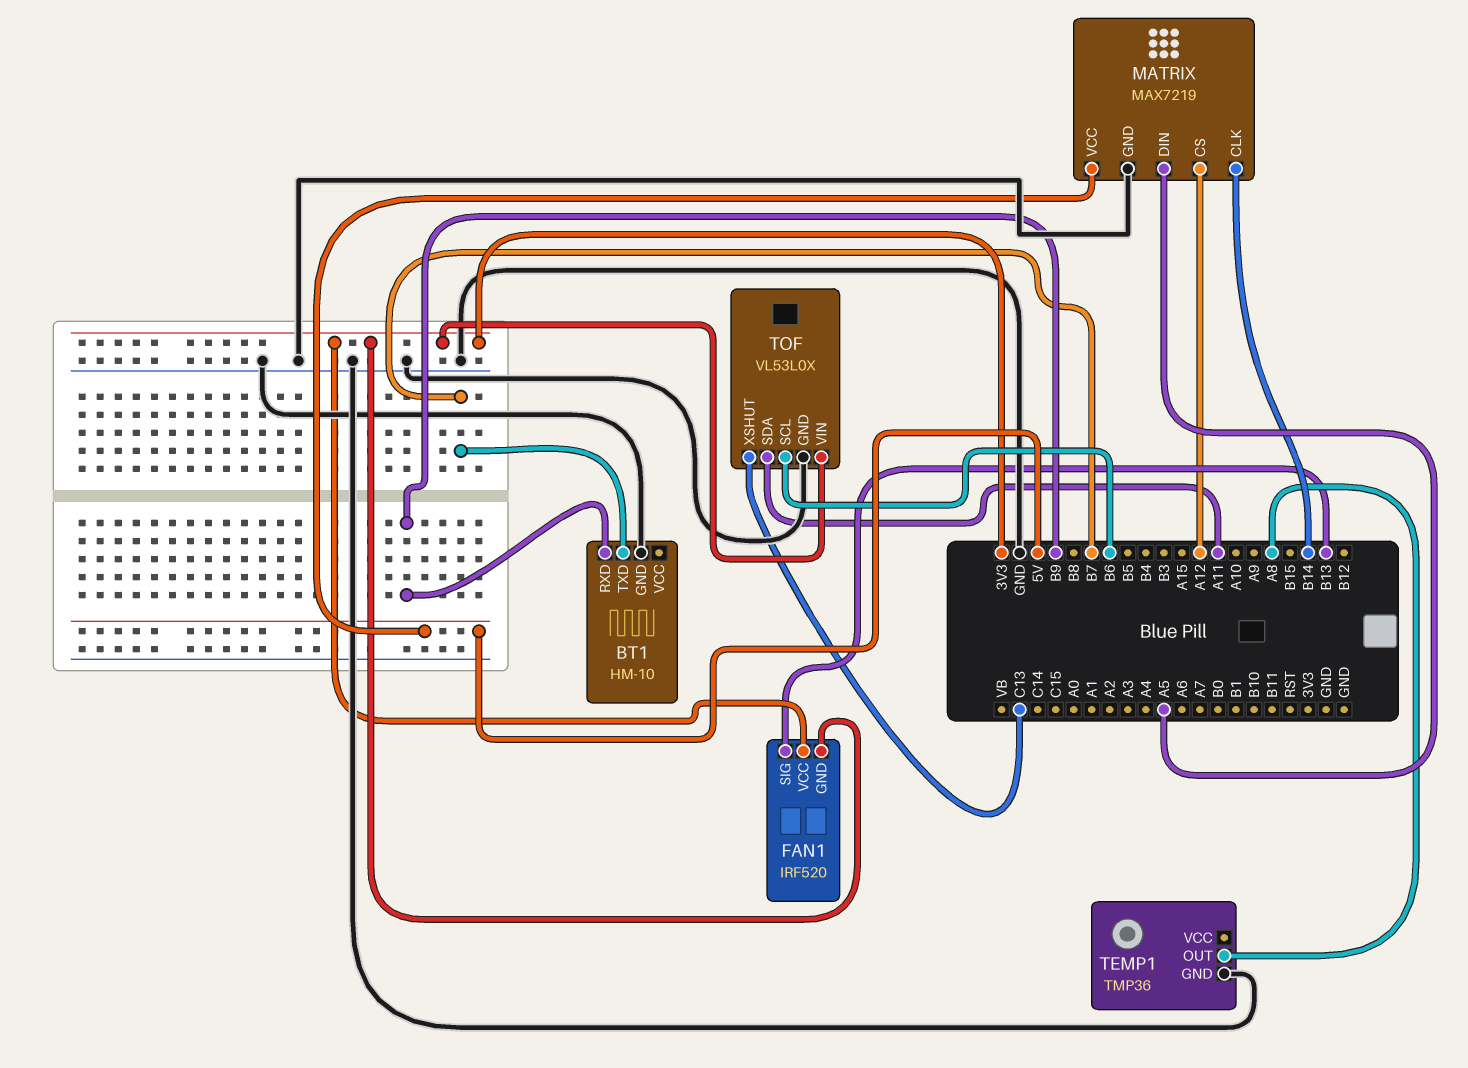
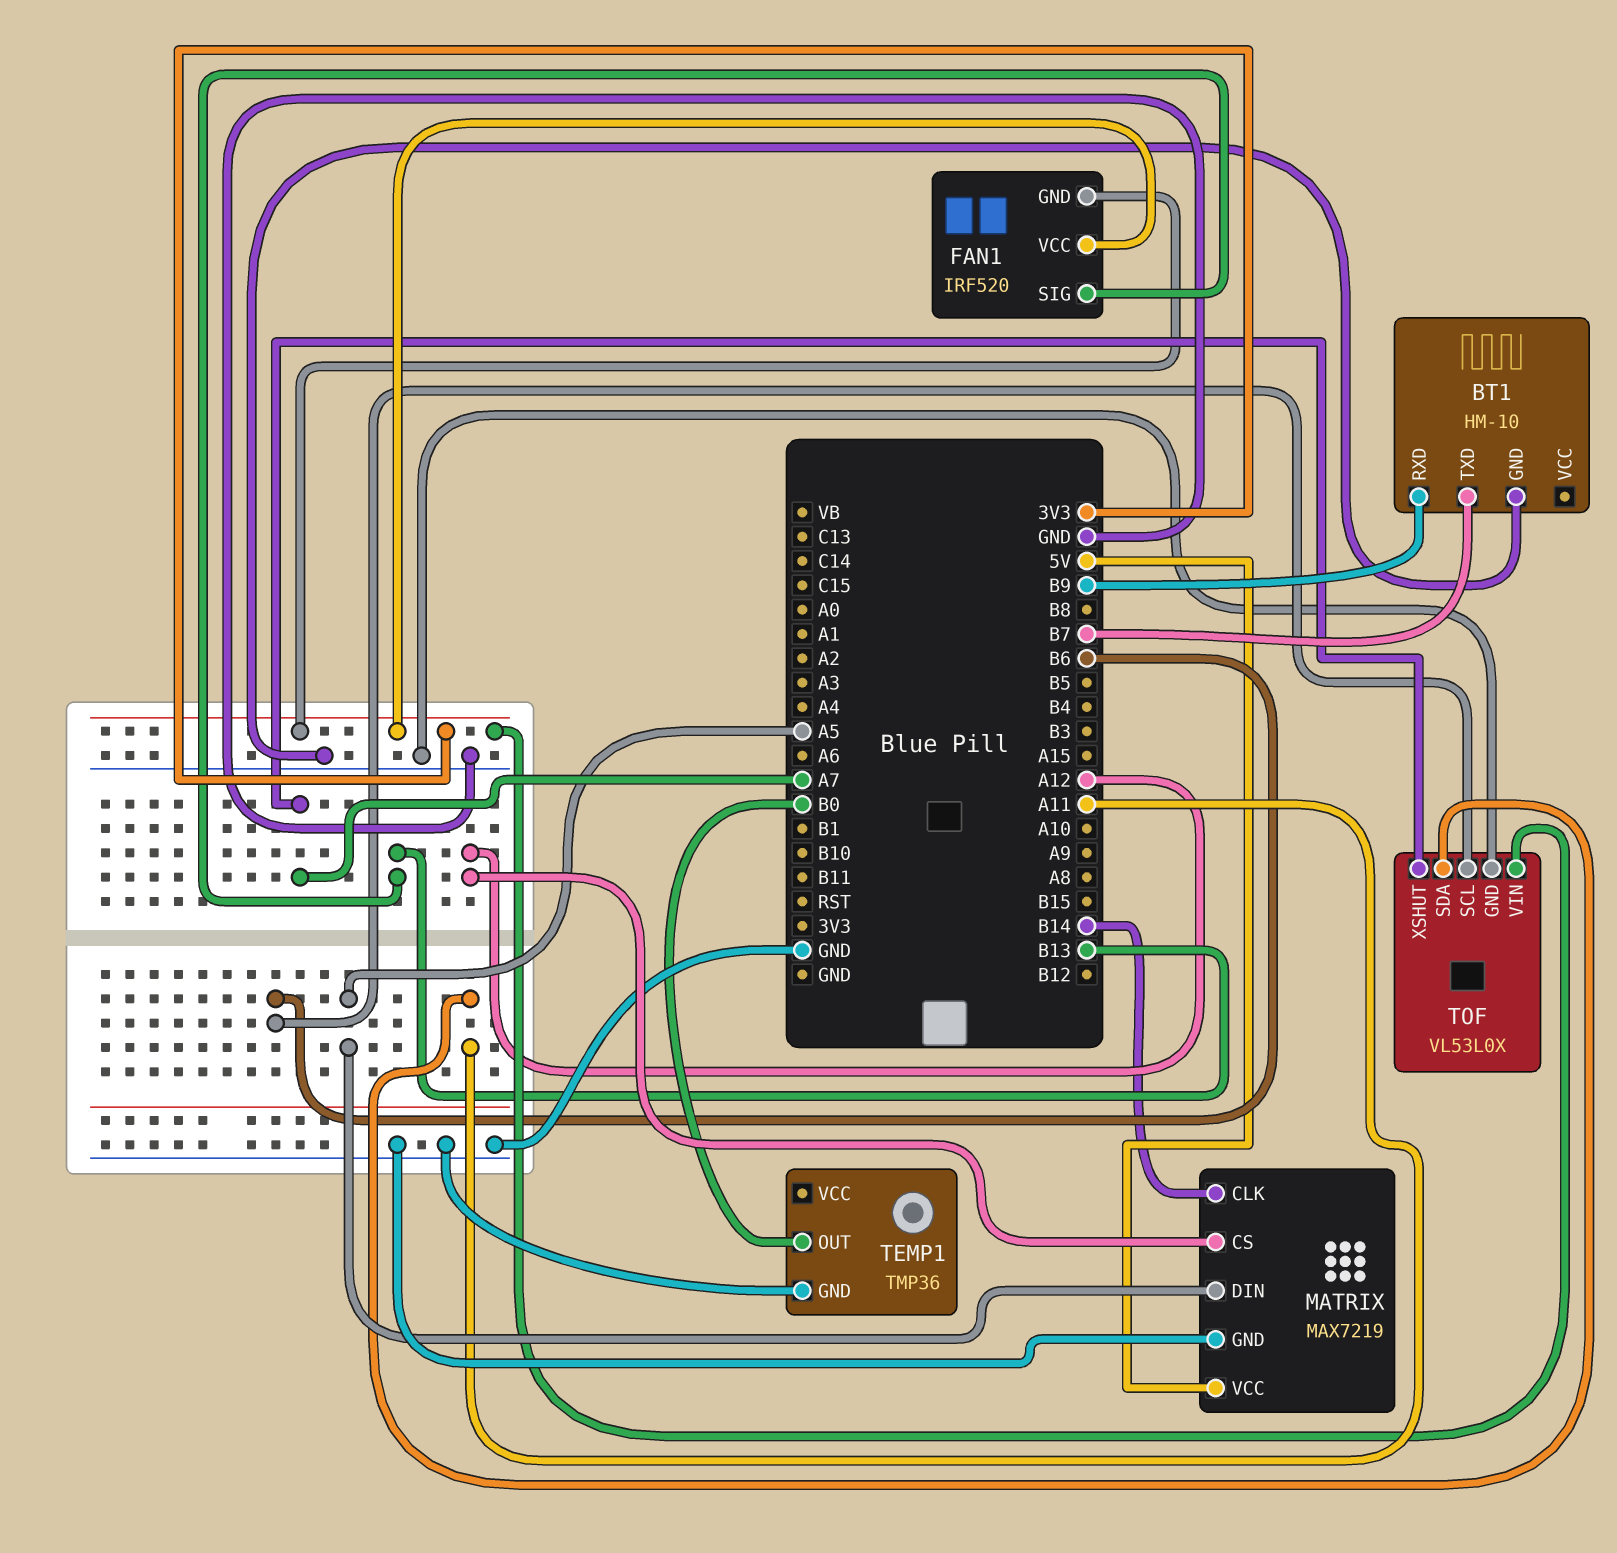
TEMP1 pin OUT: A8 -> B0
TOF pin XSHUT: C13 -> A7

